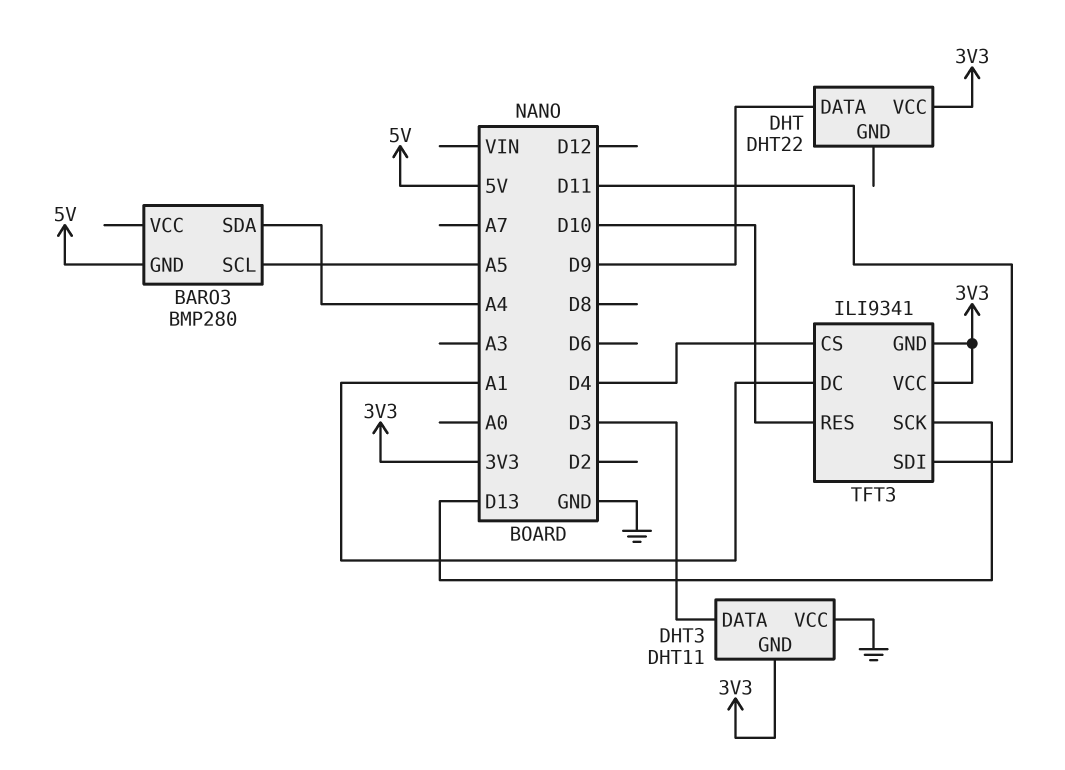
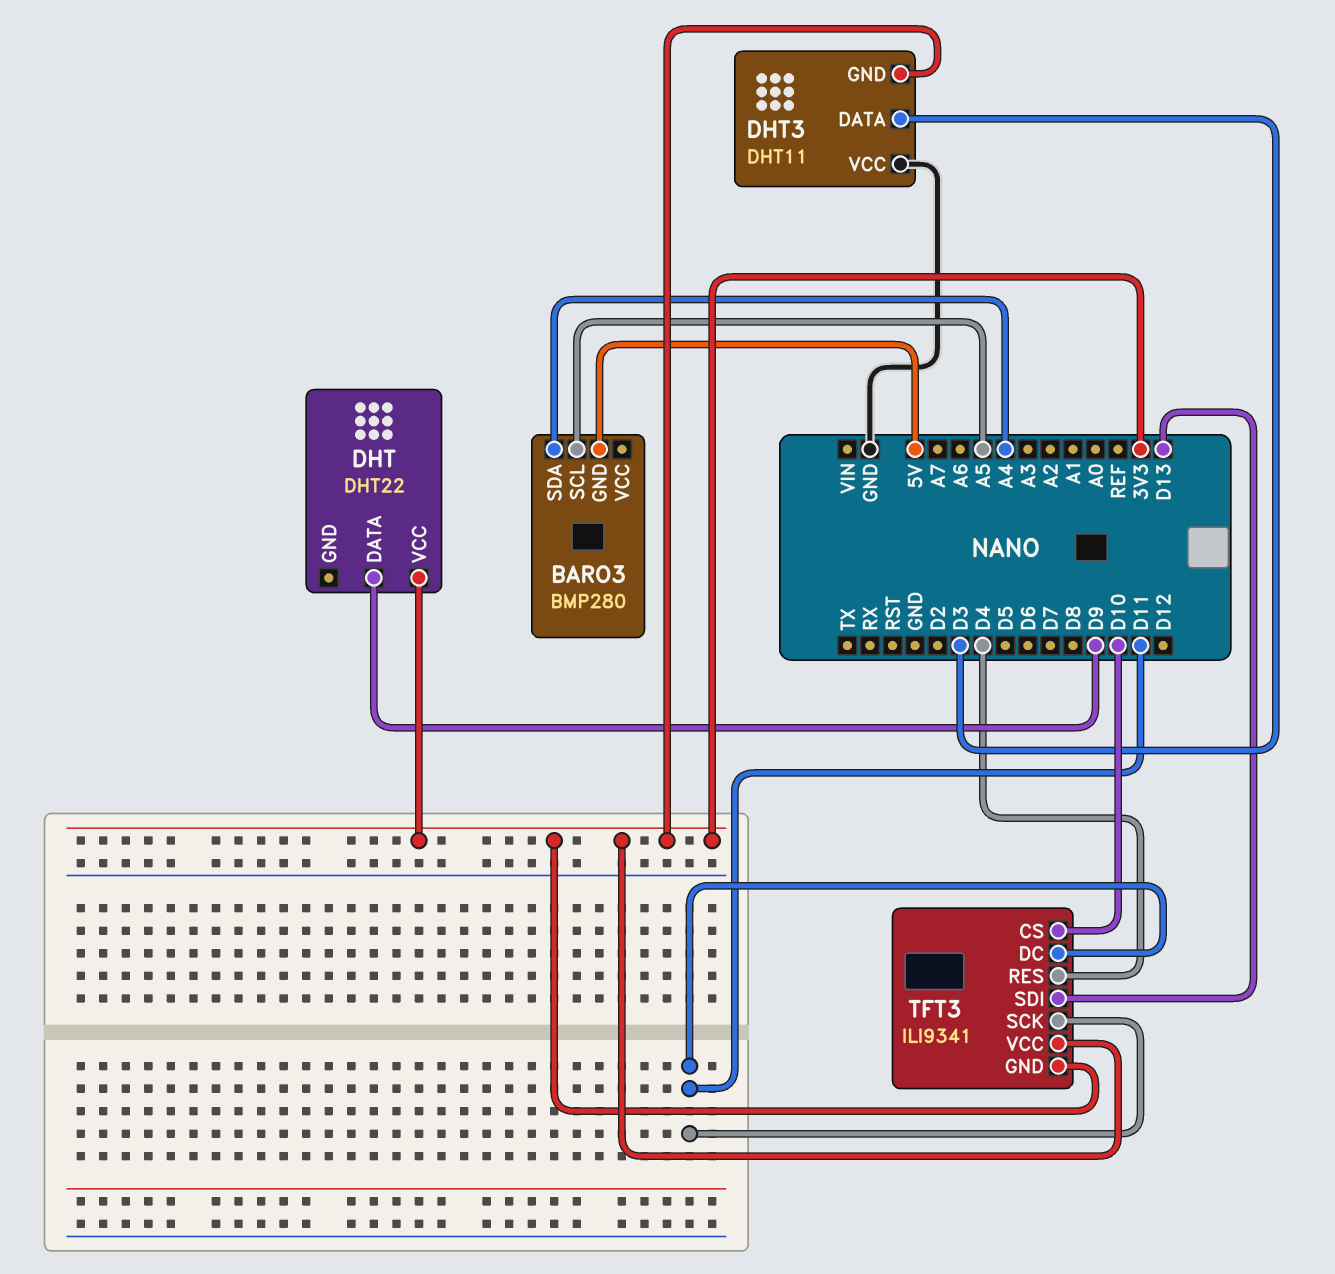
TFT3 pin CS: D4 -> D10
TFT3 pin DC: A1 -> D11
TFT3 pin RES: D10 -> D4
TFT3 pin SCK: D13 -> D11
TFT3 pin SDI: D11 -> D13

